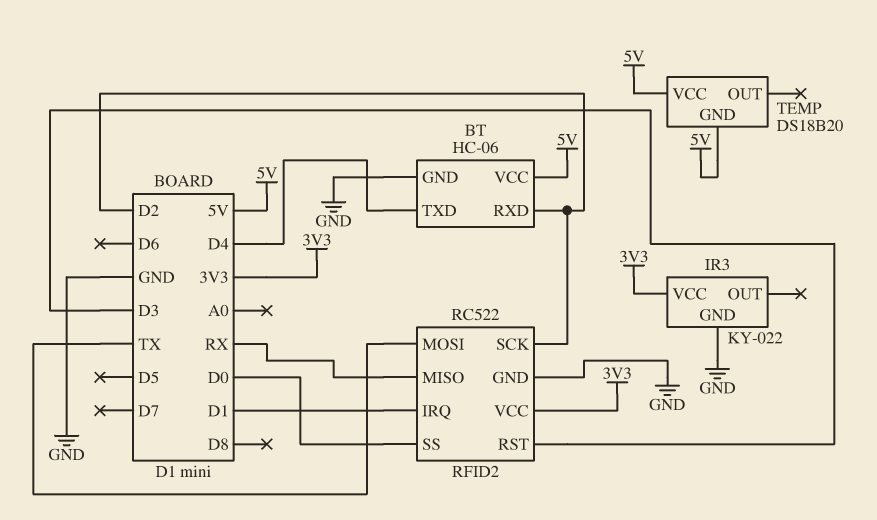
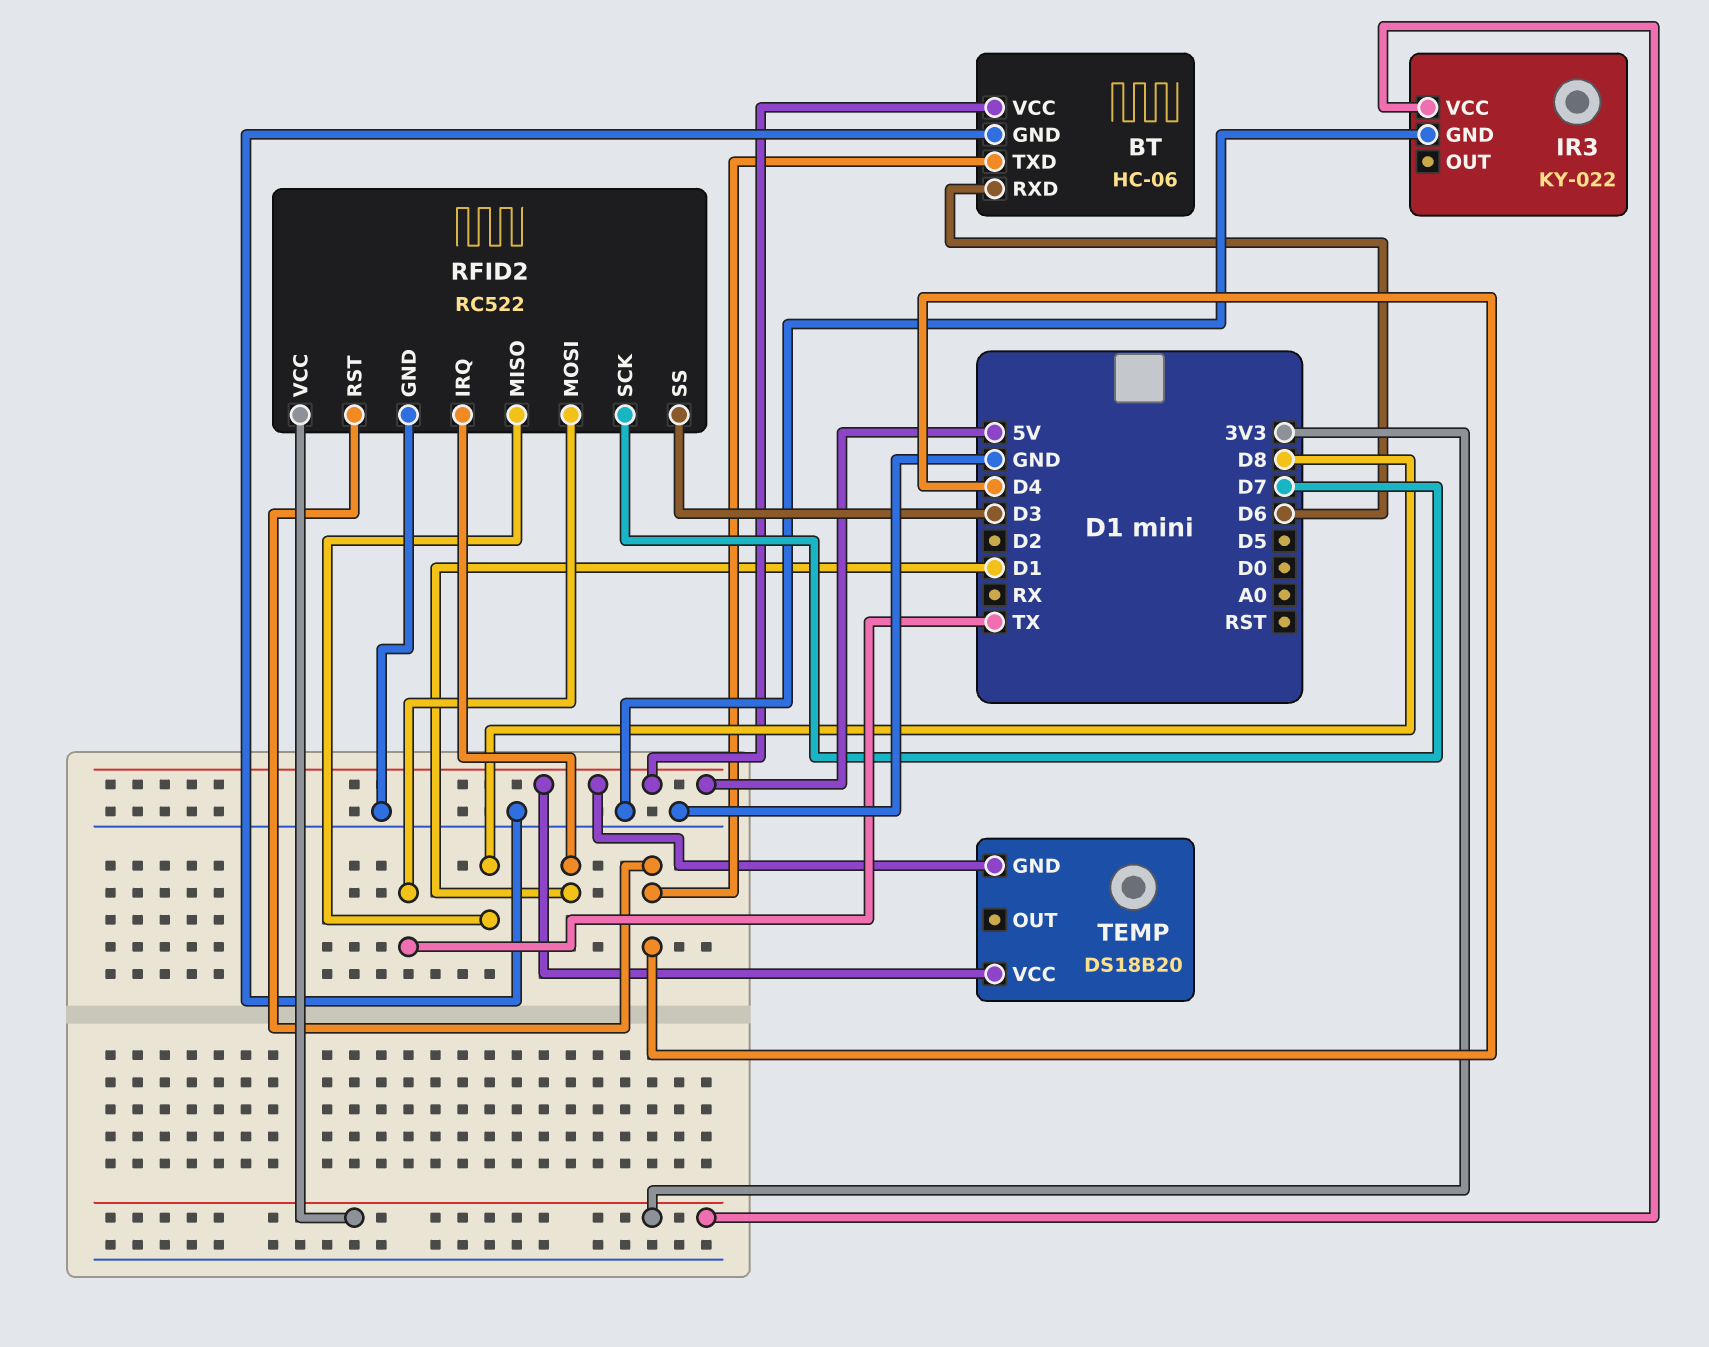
BT pin RXD: D2 -> D6
RFID2 pin MISO: RX -> D8
RFID2 pin RST: D3 -> D4
RFID2 pin SCK: D2 -> D7
RFID2 pin SS: D0 -> D3

